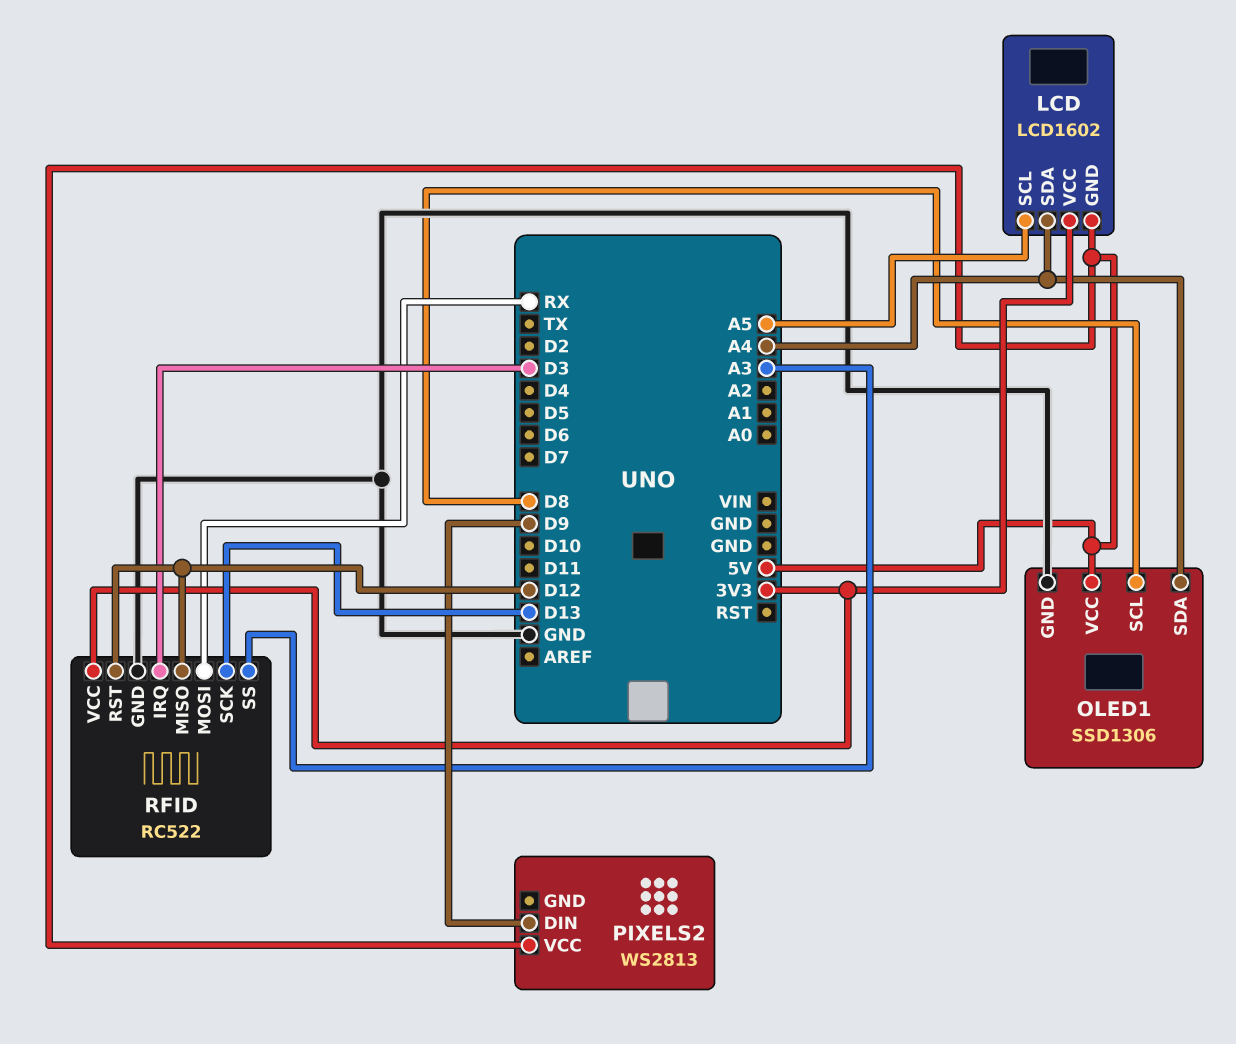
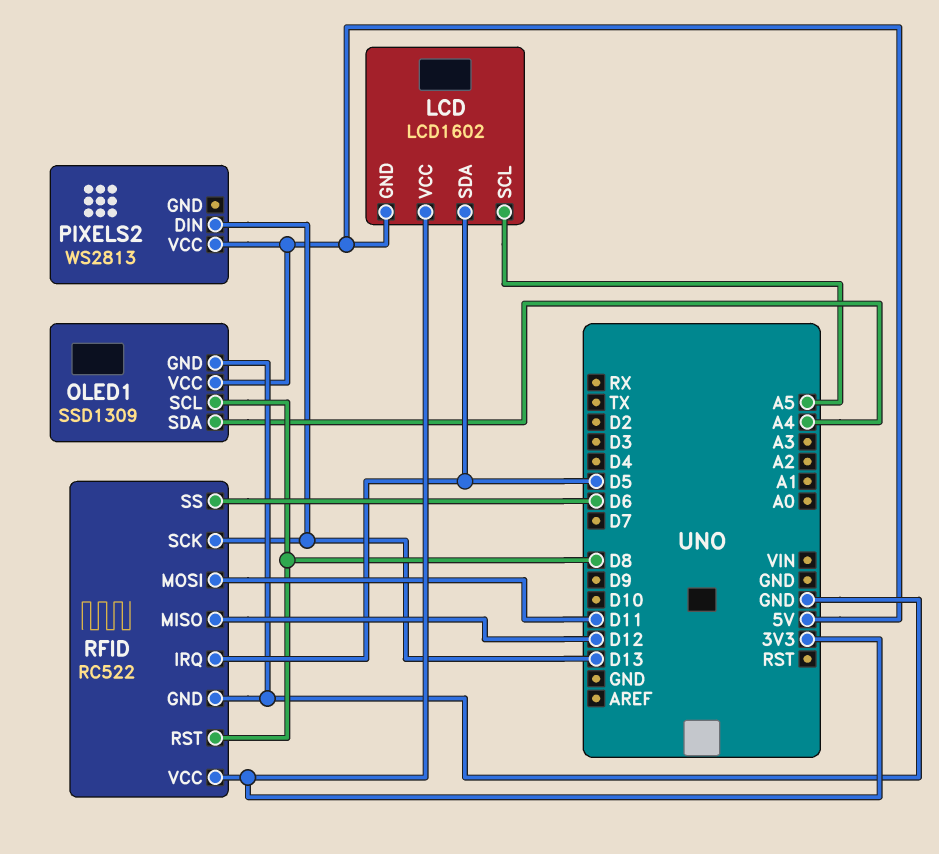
LCD pin SDA: A4 -> D5
OLED1: SSD1306 -> SSD1309
PIXELS2 pin DIN: D9 -> D13
RFID pin IRQ: D3 -> D5
RFID pin MOSI: RX -> D11
RFID pin RST: D12 -> D8
RFID pin SS: A3 -> D6

